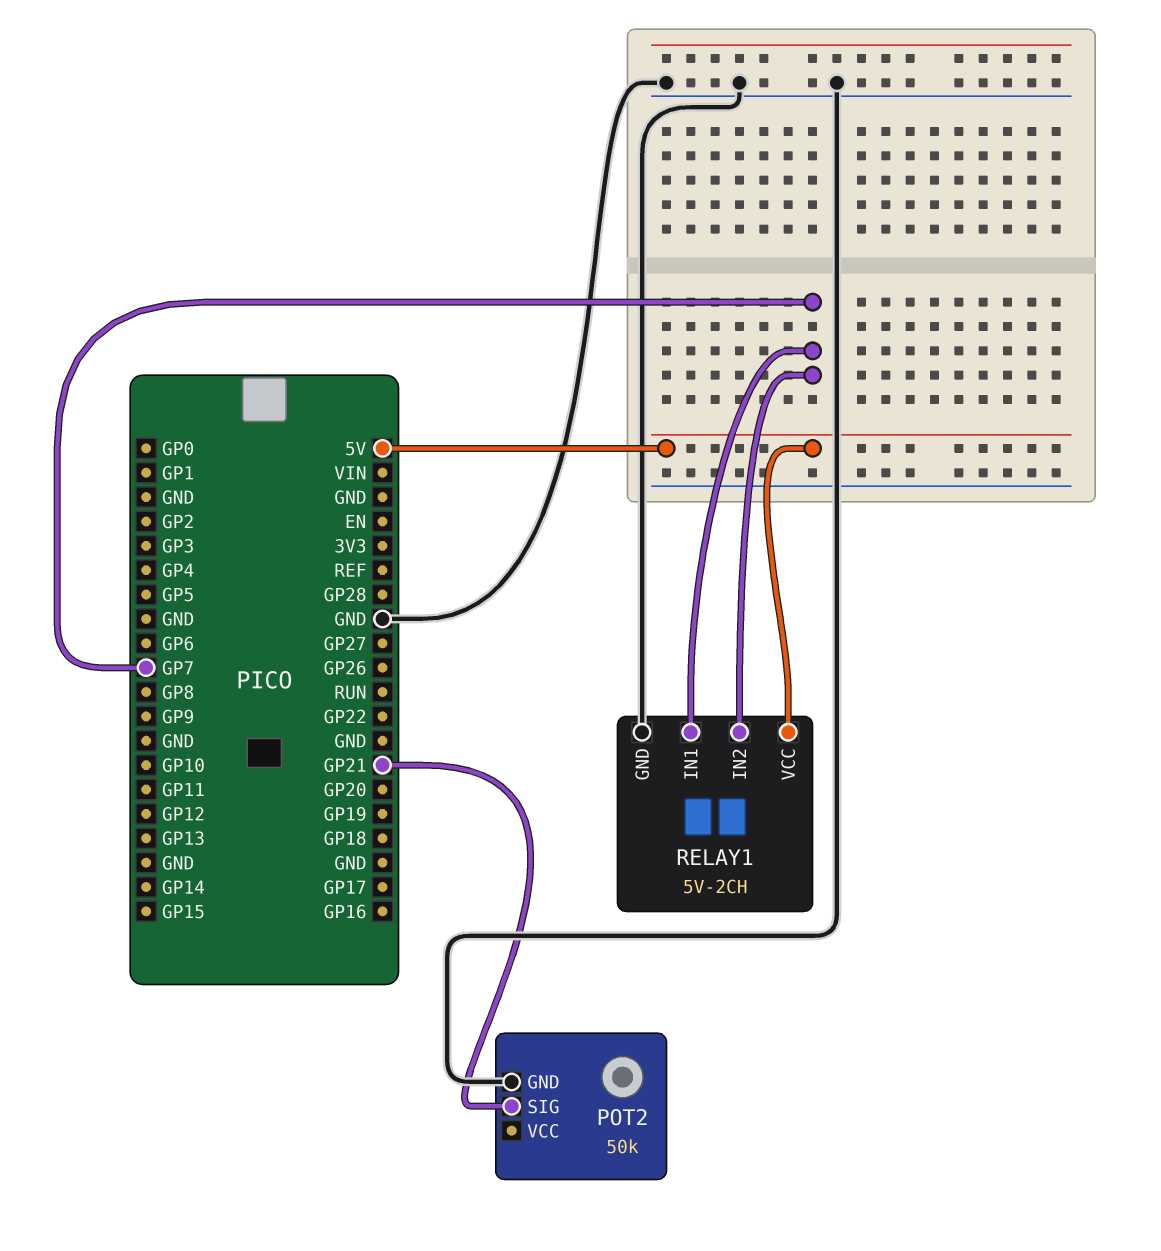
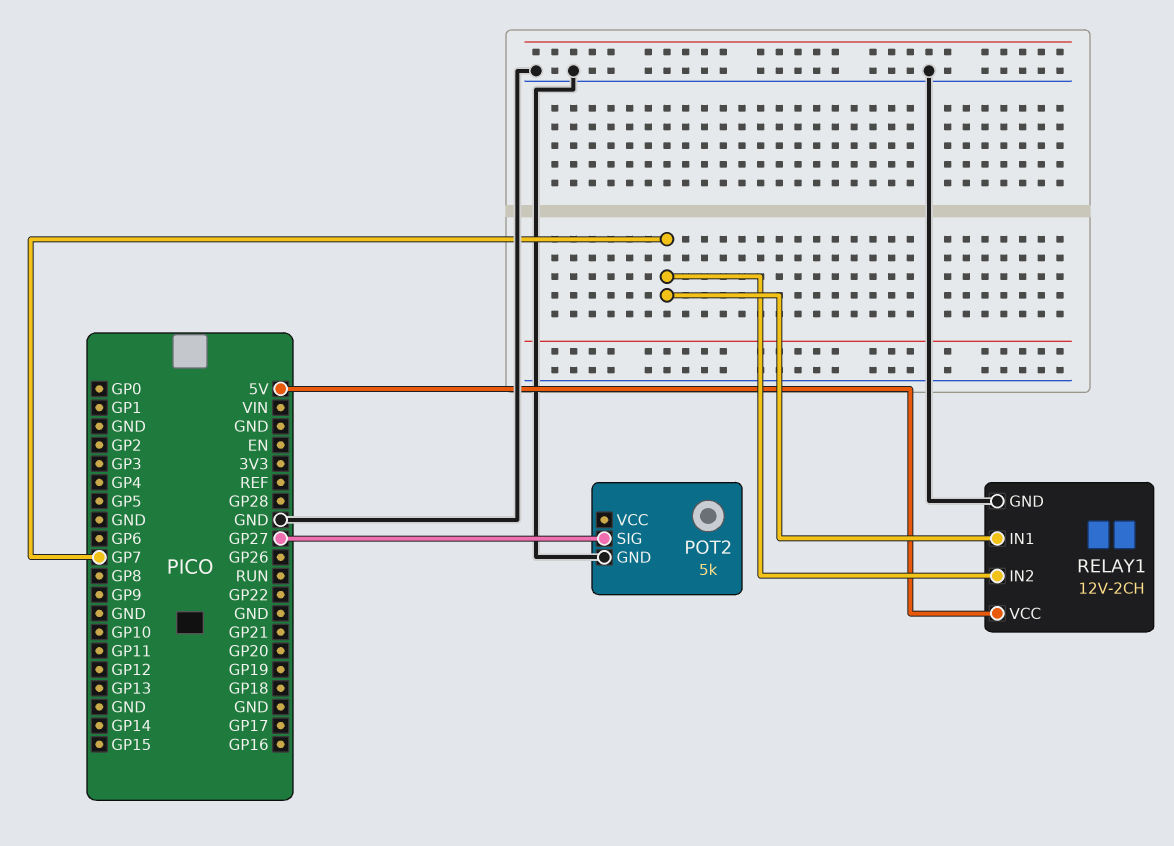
POT2: 50k -> 5k
POT2 pin SIG: GP21 -> GP27
RELAY1: 5V-2CH -> 12V-2CH

